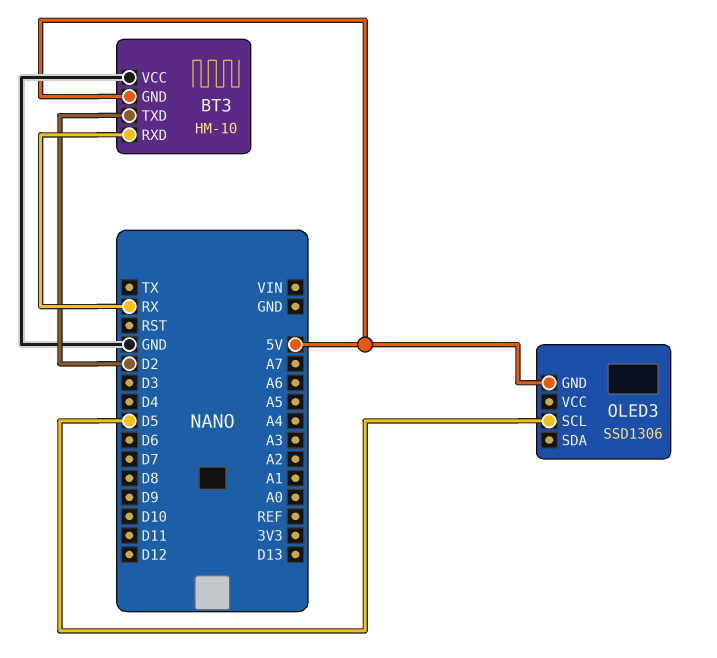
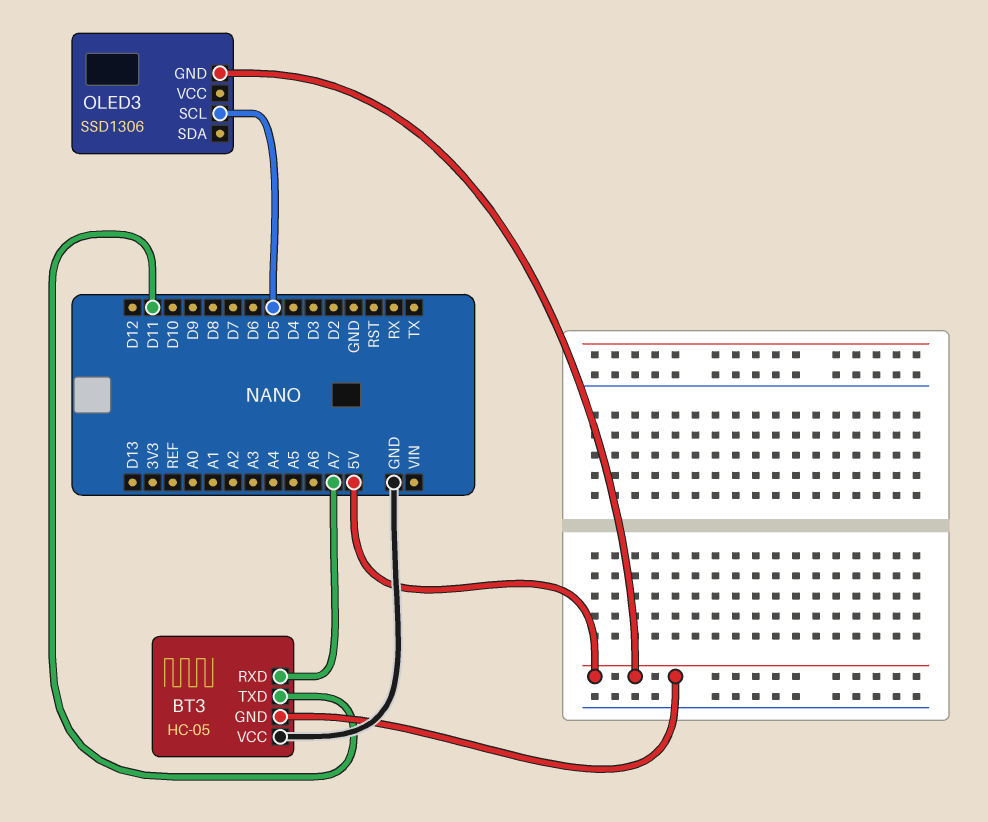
BT3: HM-10 -> HC-05
BT3 pin RXD: RX -> A7
BT3 pin TXD: D2 -> D11

